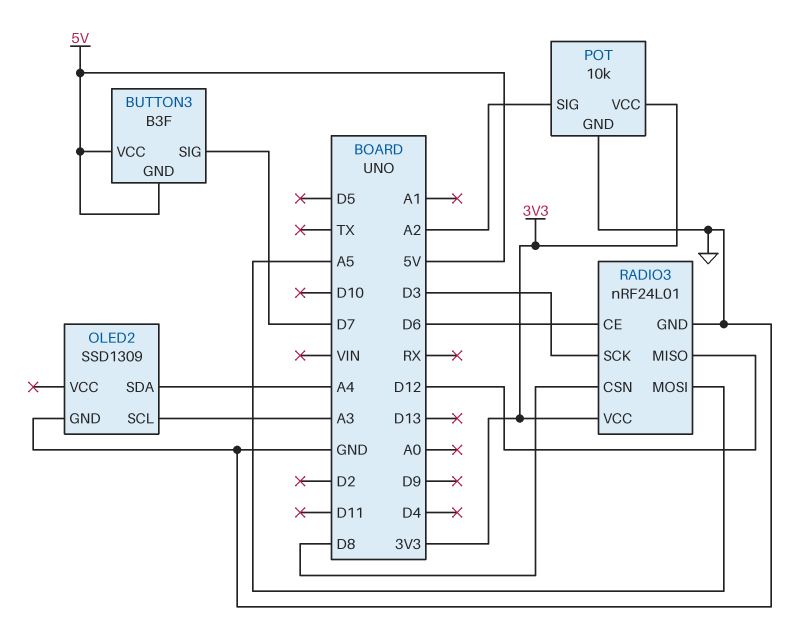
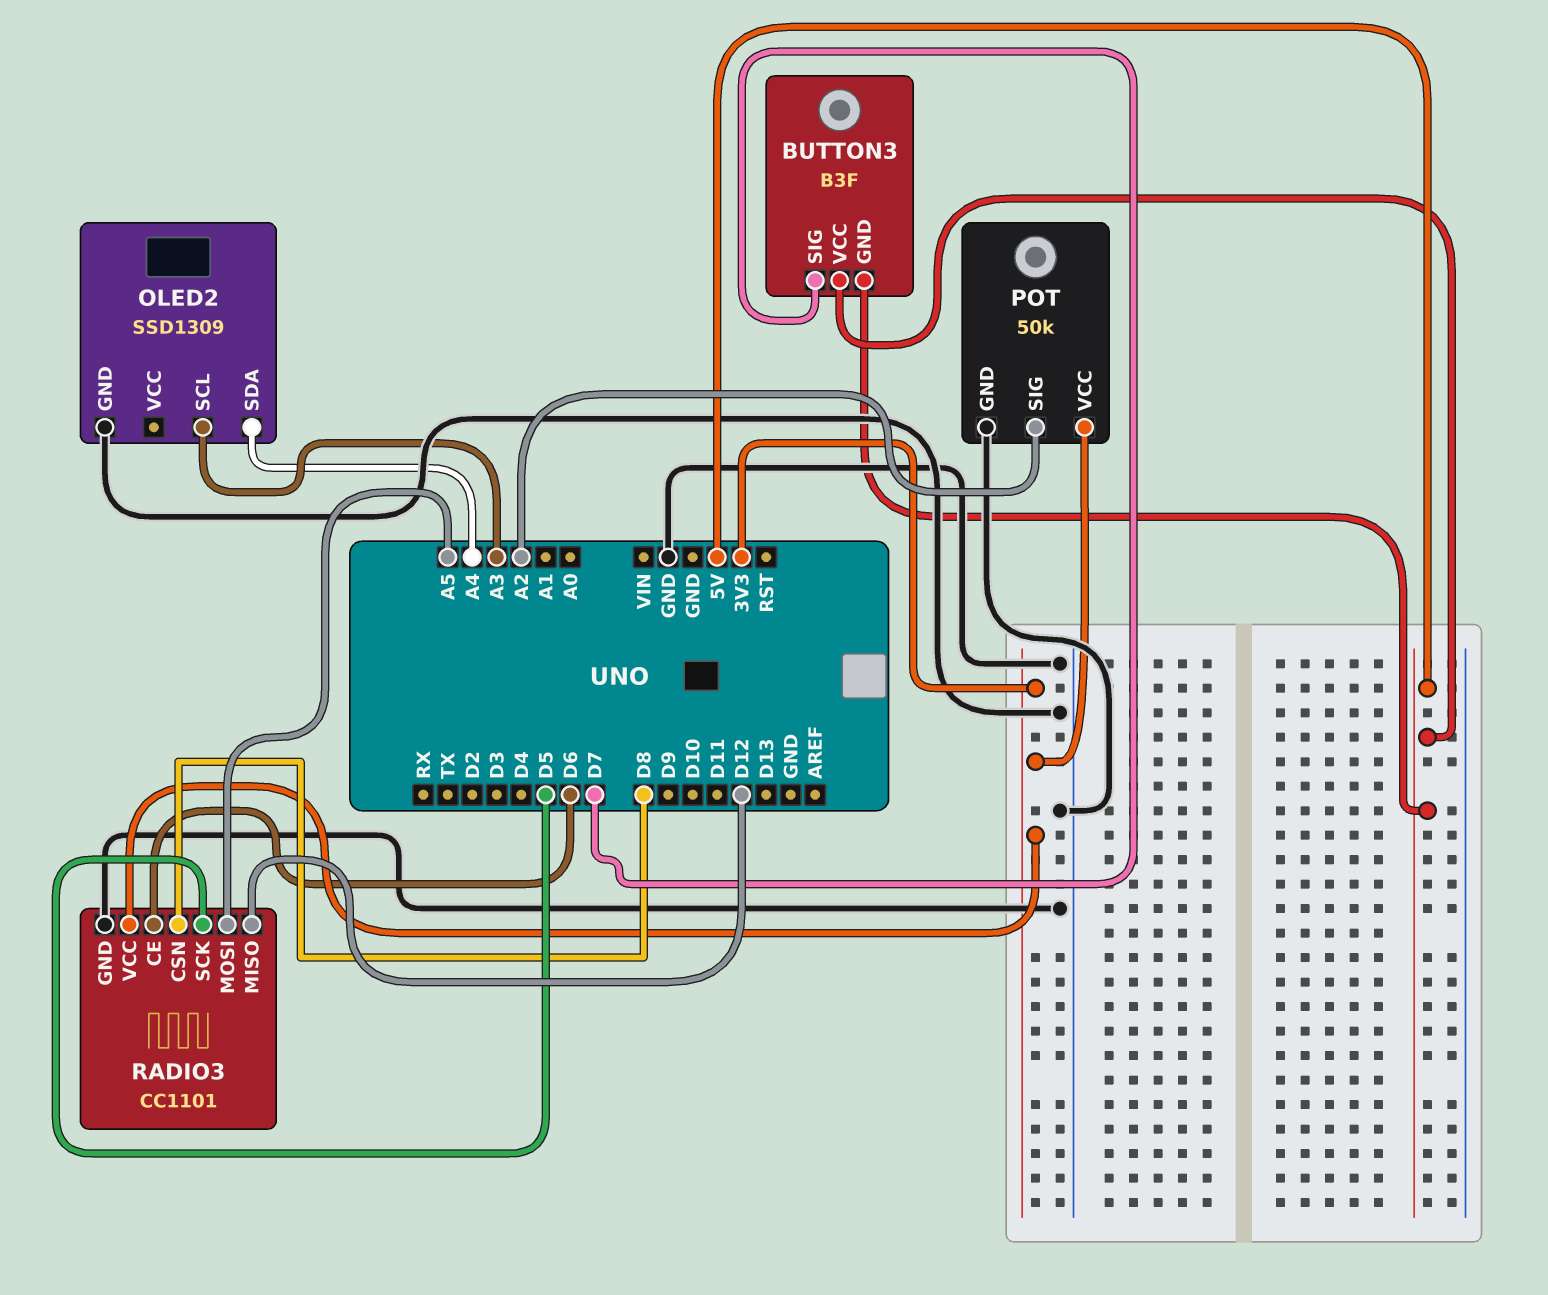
POT: 10k -> 50k
RADIO3: nRF24L01 -> CC1101
RADIO3 pin SCK: D3 -> D5

